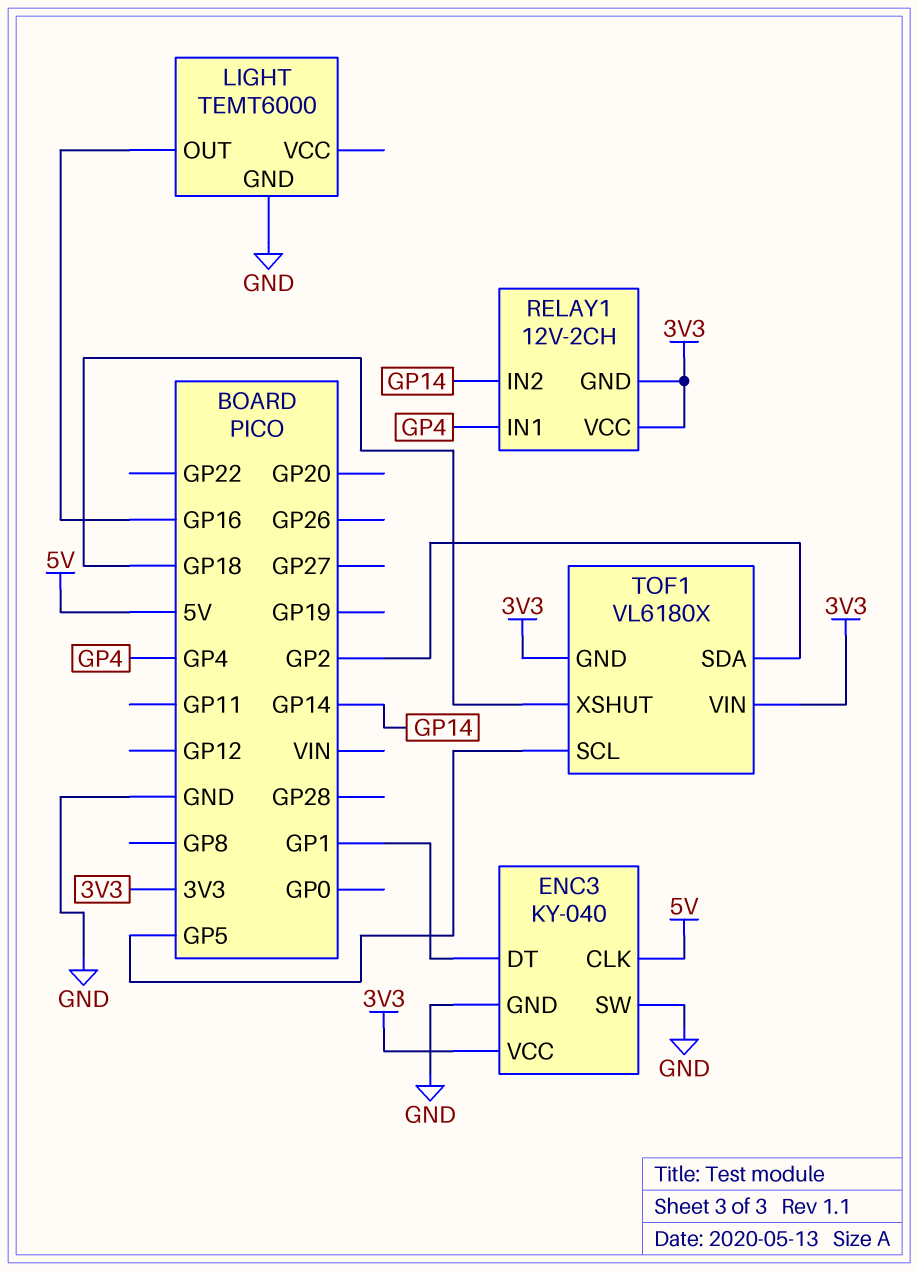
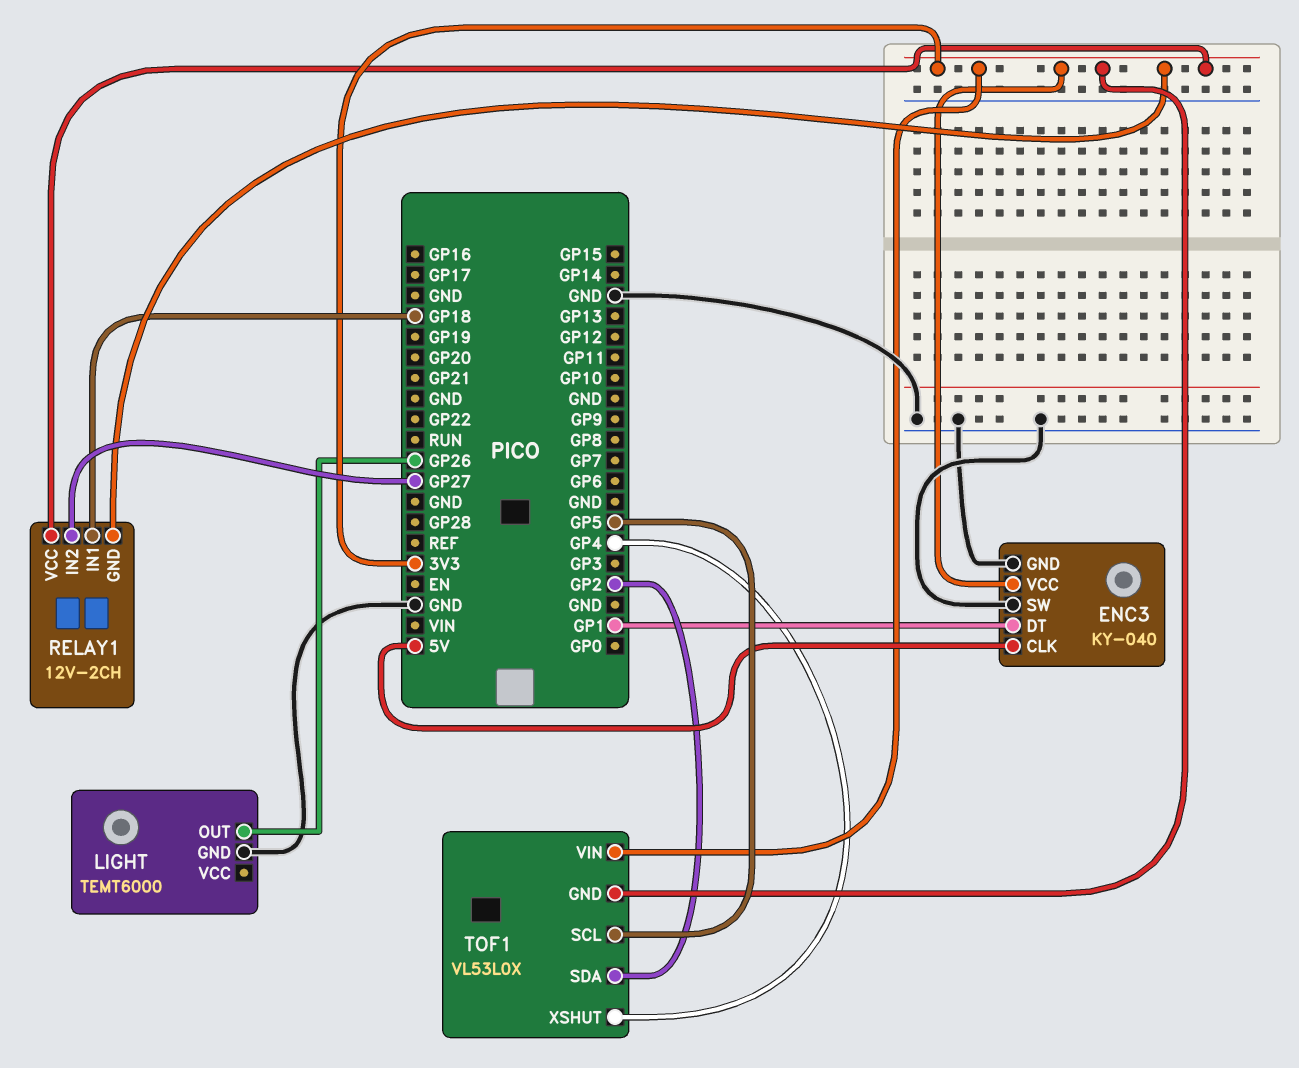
LIGHT pin OUT: GP16 -> GP26
RELAY1 pin IN1: GP4 -> GP18
RELAY1 pin IN2: GP14 -> GP27
TOF1: VL6180X -> VL53L0X
TOF1 pin XSHUT: GP18 -> GP4

